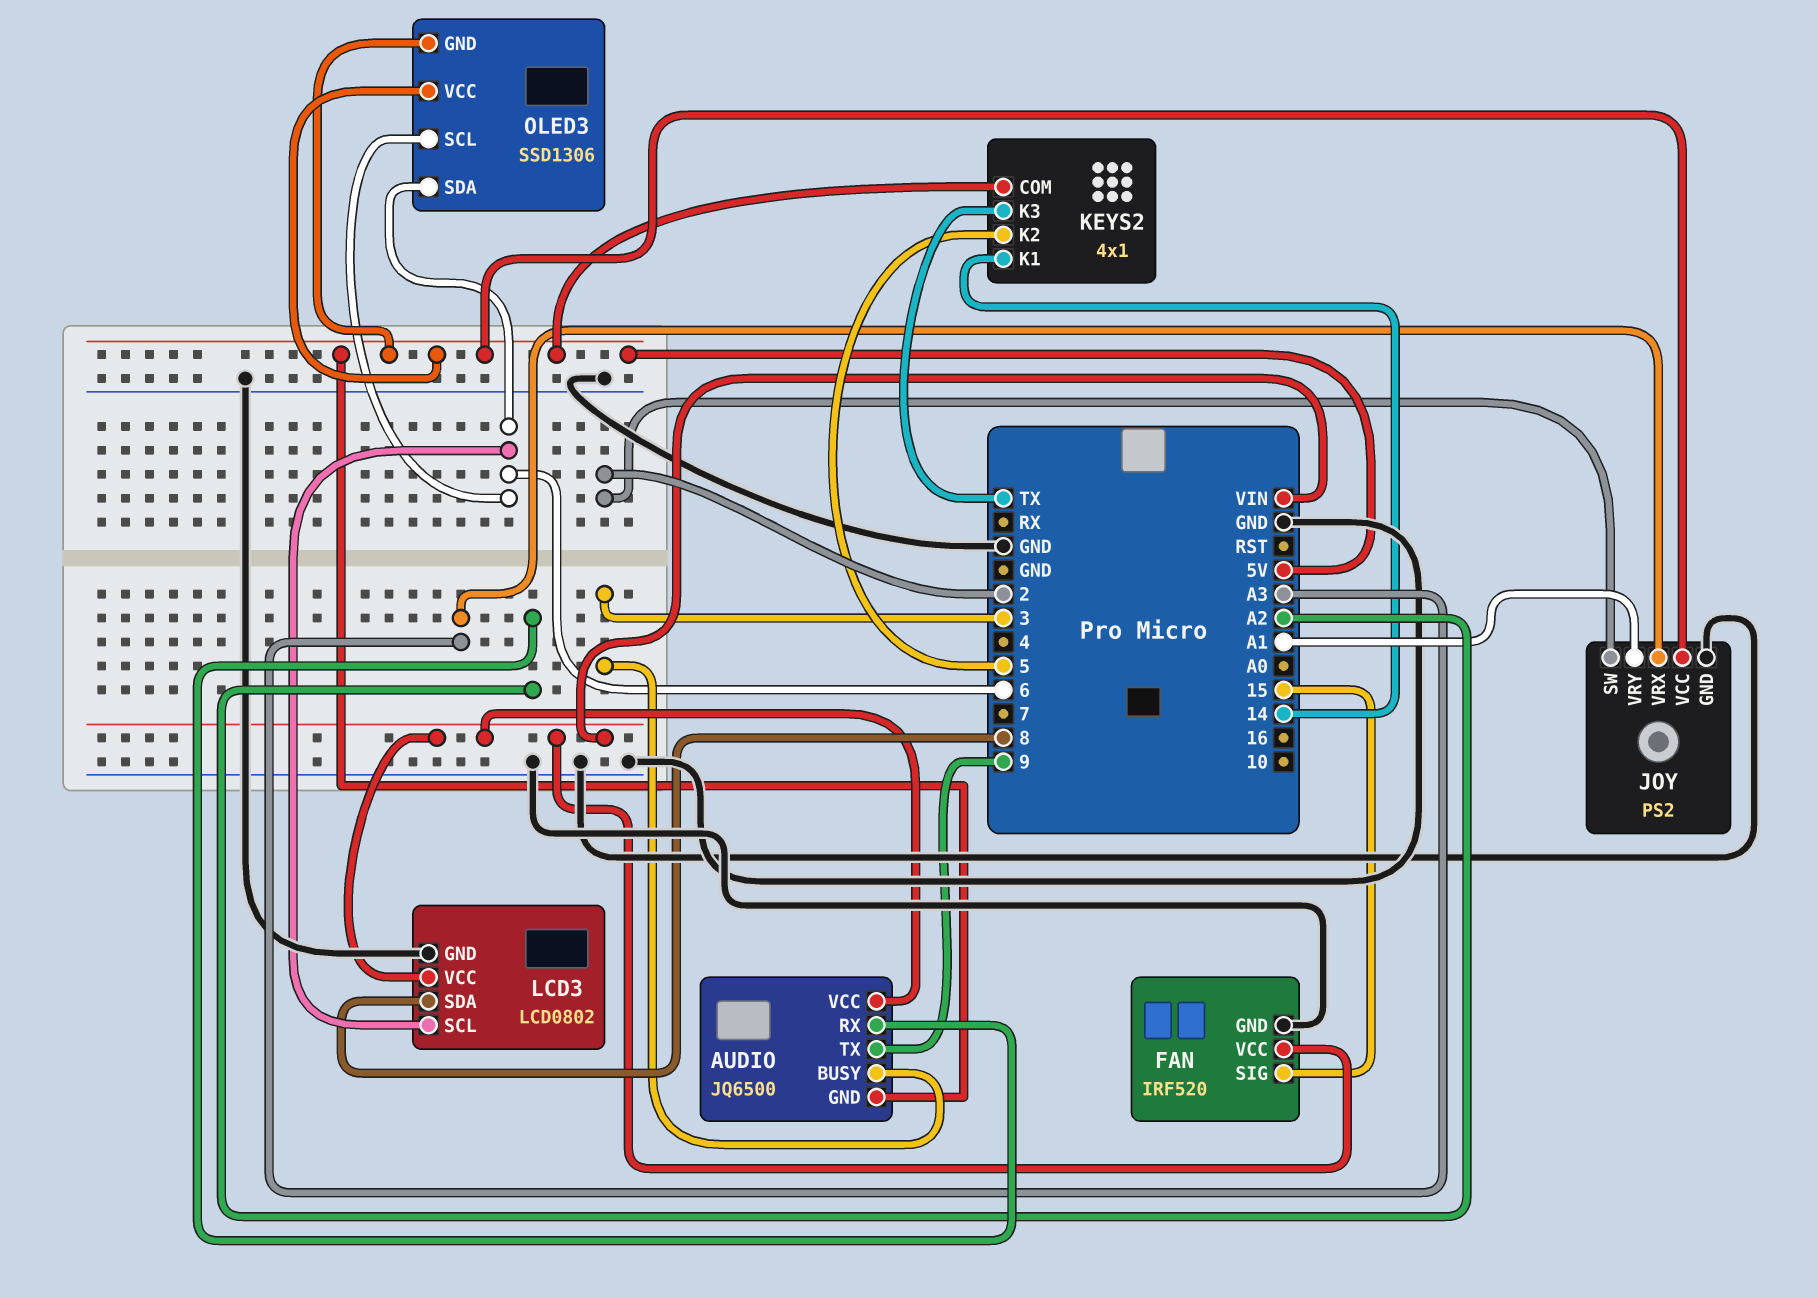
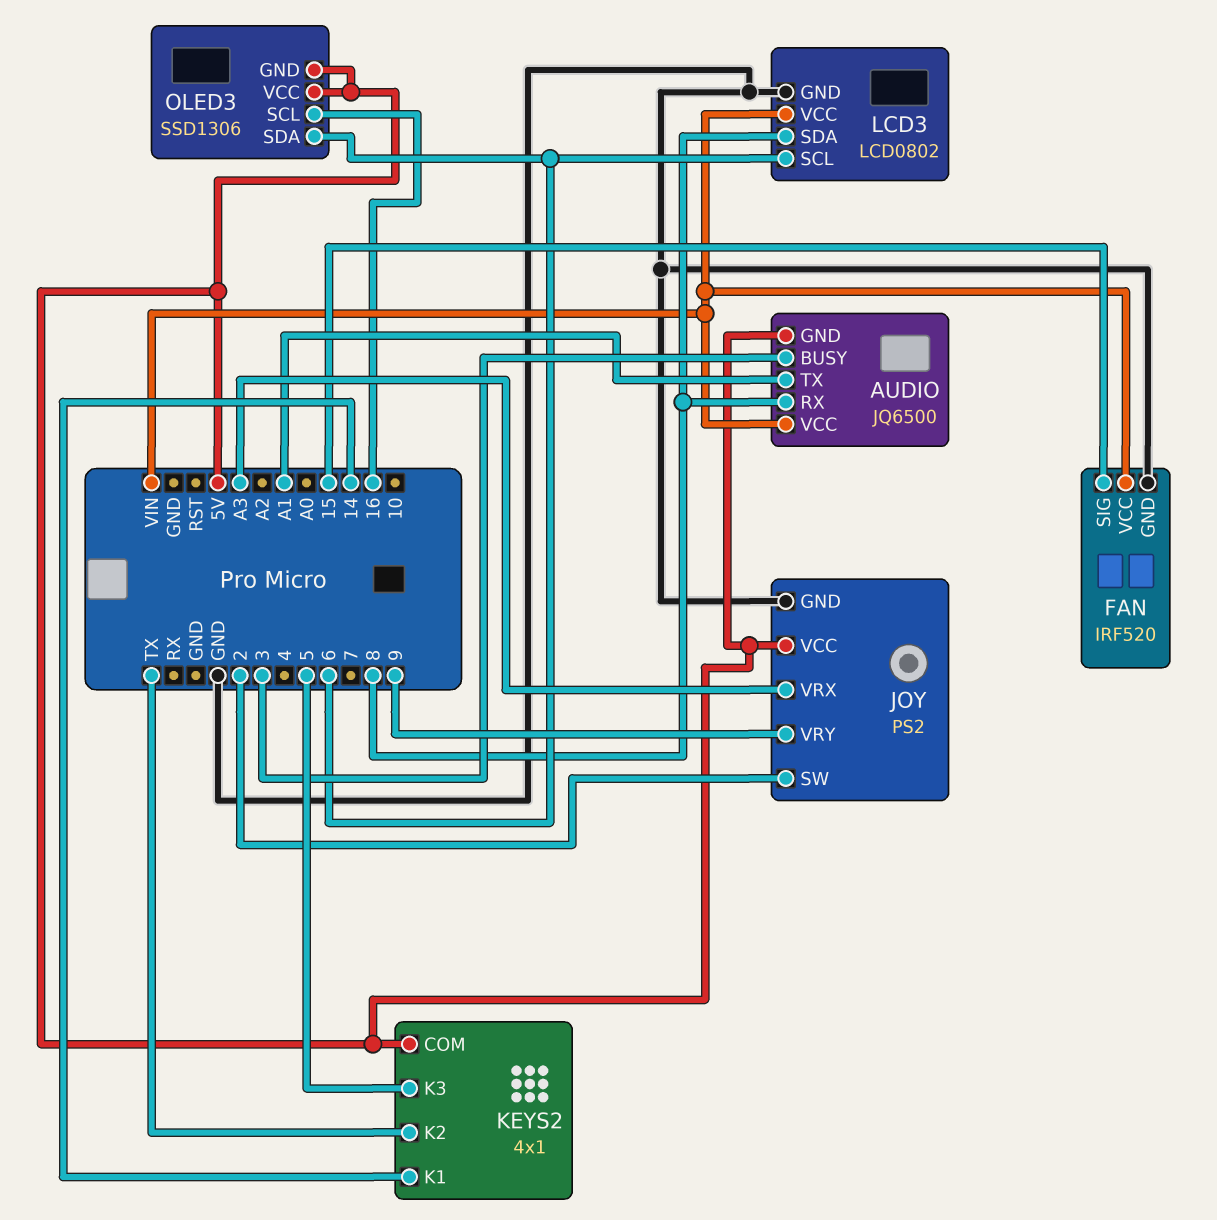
AUDIO pin RX: A2 -> 8
AUDIO pin TX: 9 -> A1
JOY pin VRY: A1 -> 9
KEYS2 pin K2: 5 -> TX
KEYS2 pin K3: TX -> 5
OLED3 pin SCL: 6 -> 16

